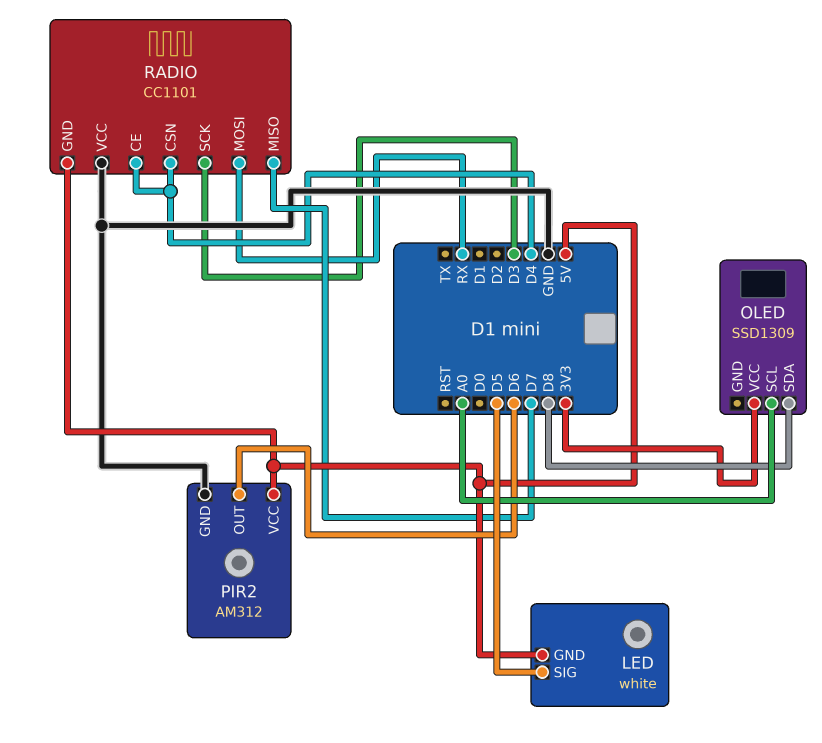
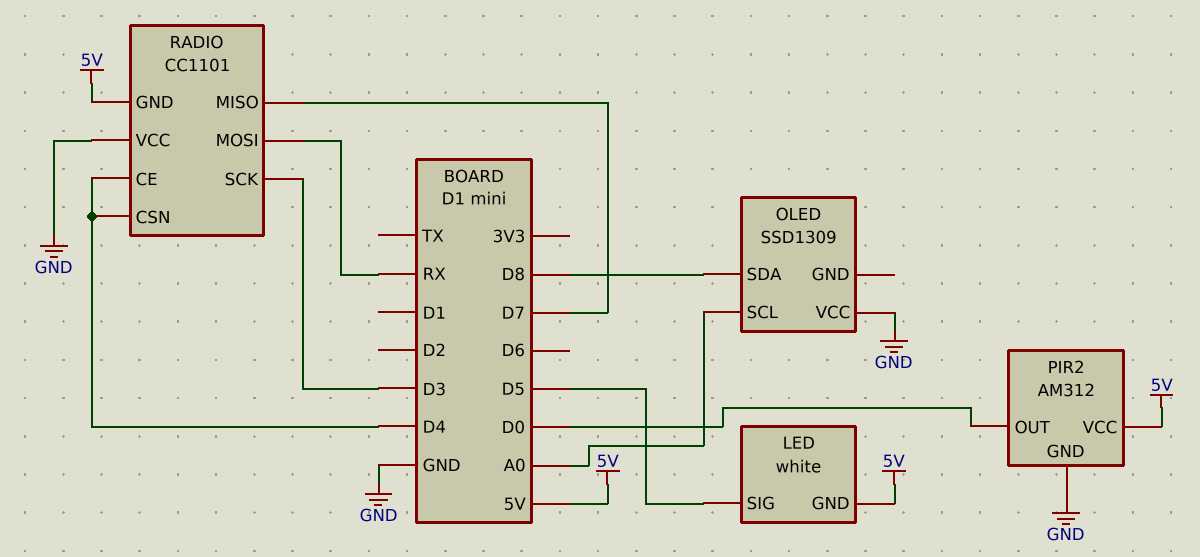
OLED pin VCC: 3V3 -> GND
PIR2 pin OUT: D6 -> D0

